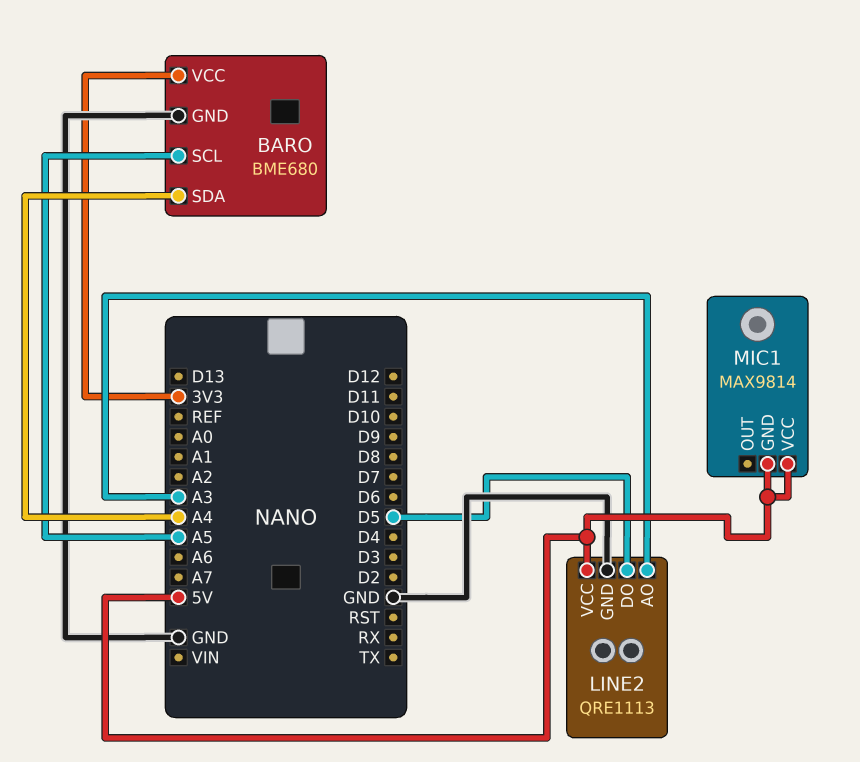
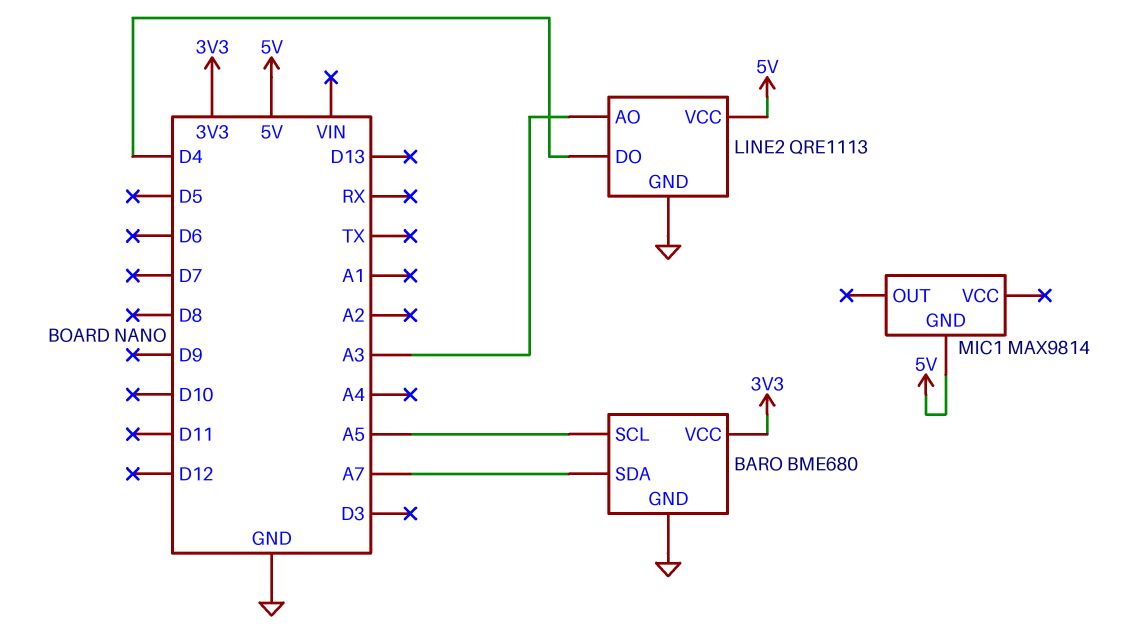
BARO pin SDA: A4 -> A7
LINE2 pin DO: D5 -> D4
MIC1 pin VCC: 5V -> none

